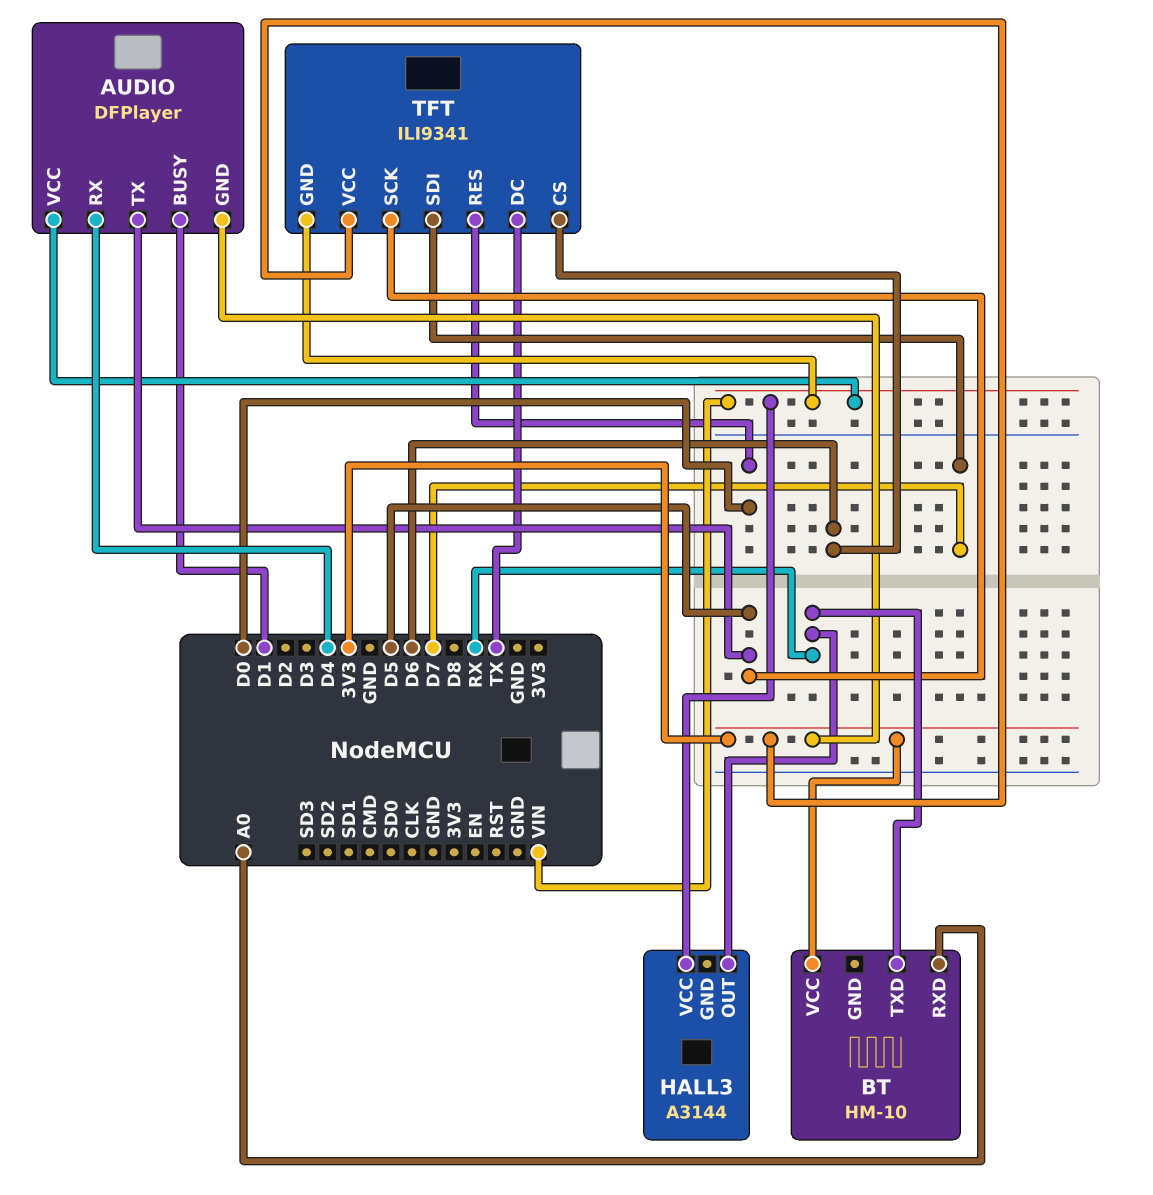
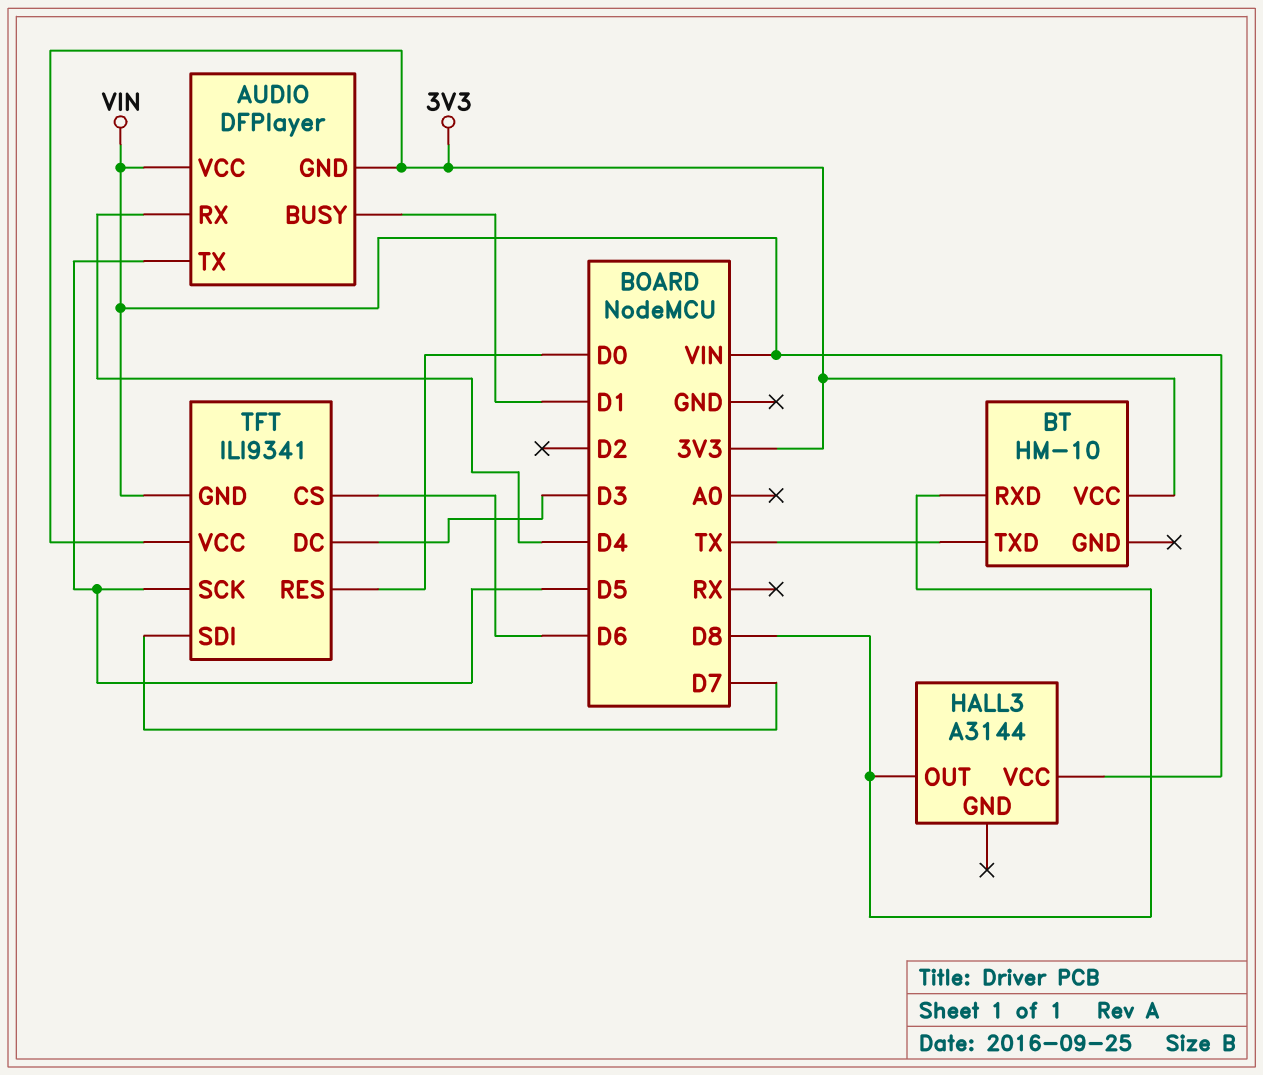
BT pin RXD: A0 -> D8
BT pin TXD: RX -> TX
HALL3 pin OUT: RX -> D8
TFT pin DC: TX -> D3

